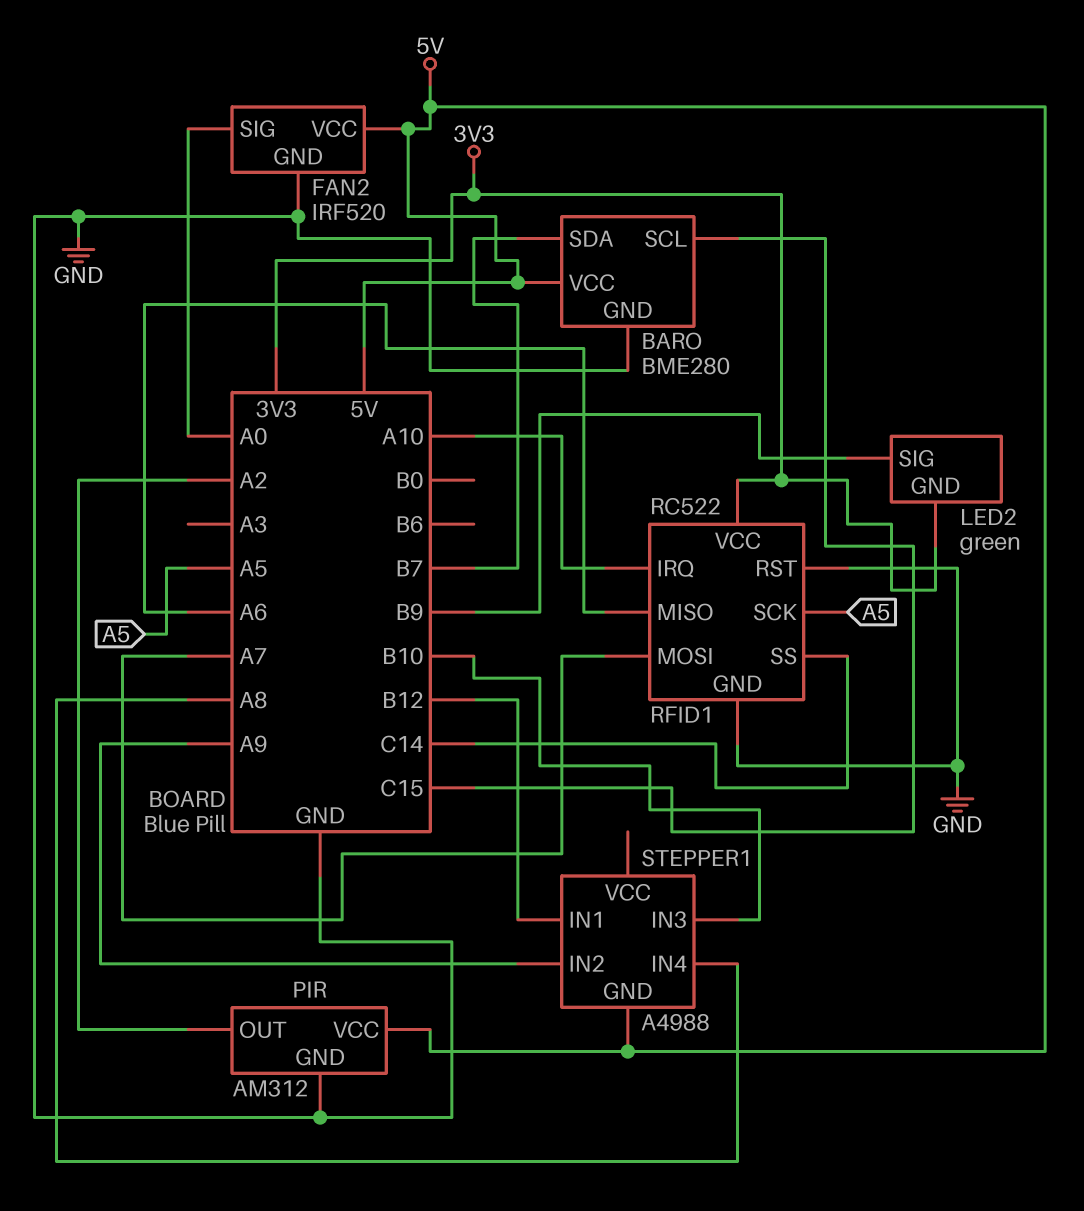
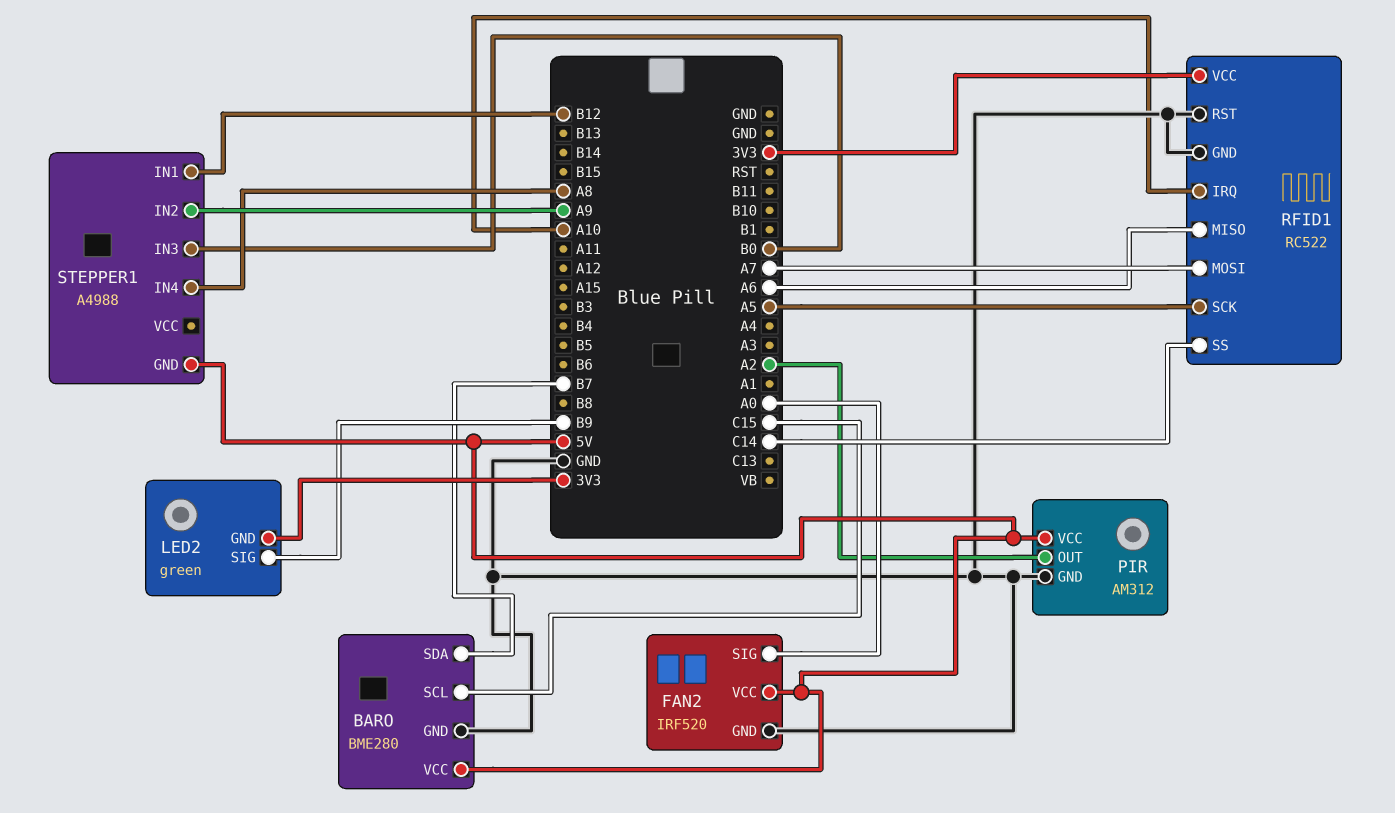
STEPPER1 pin IN3: B10 -> B0

